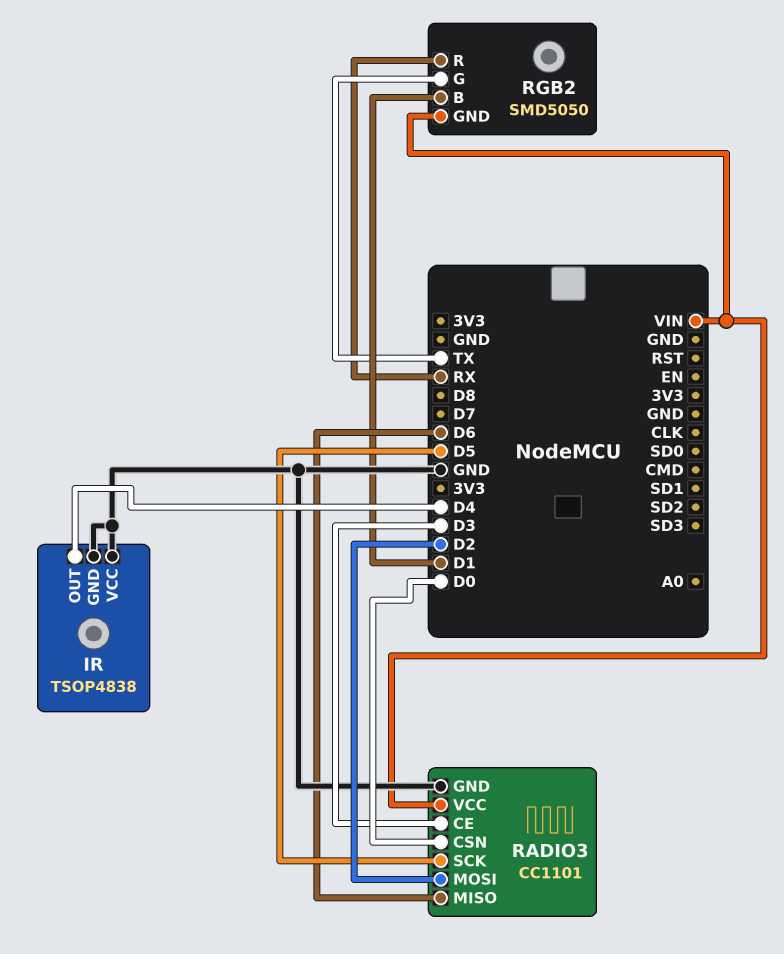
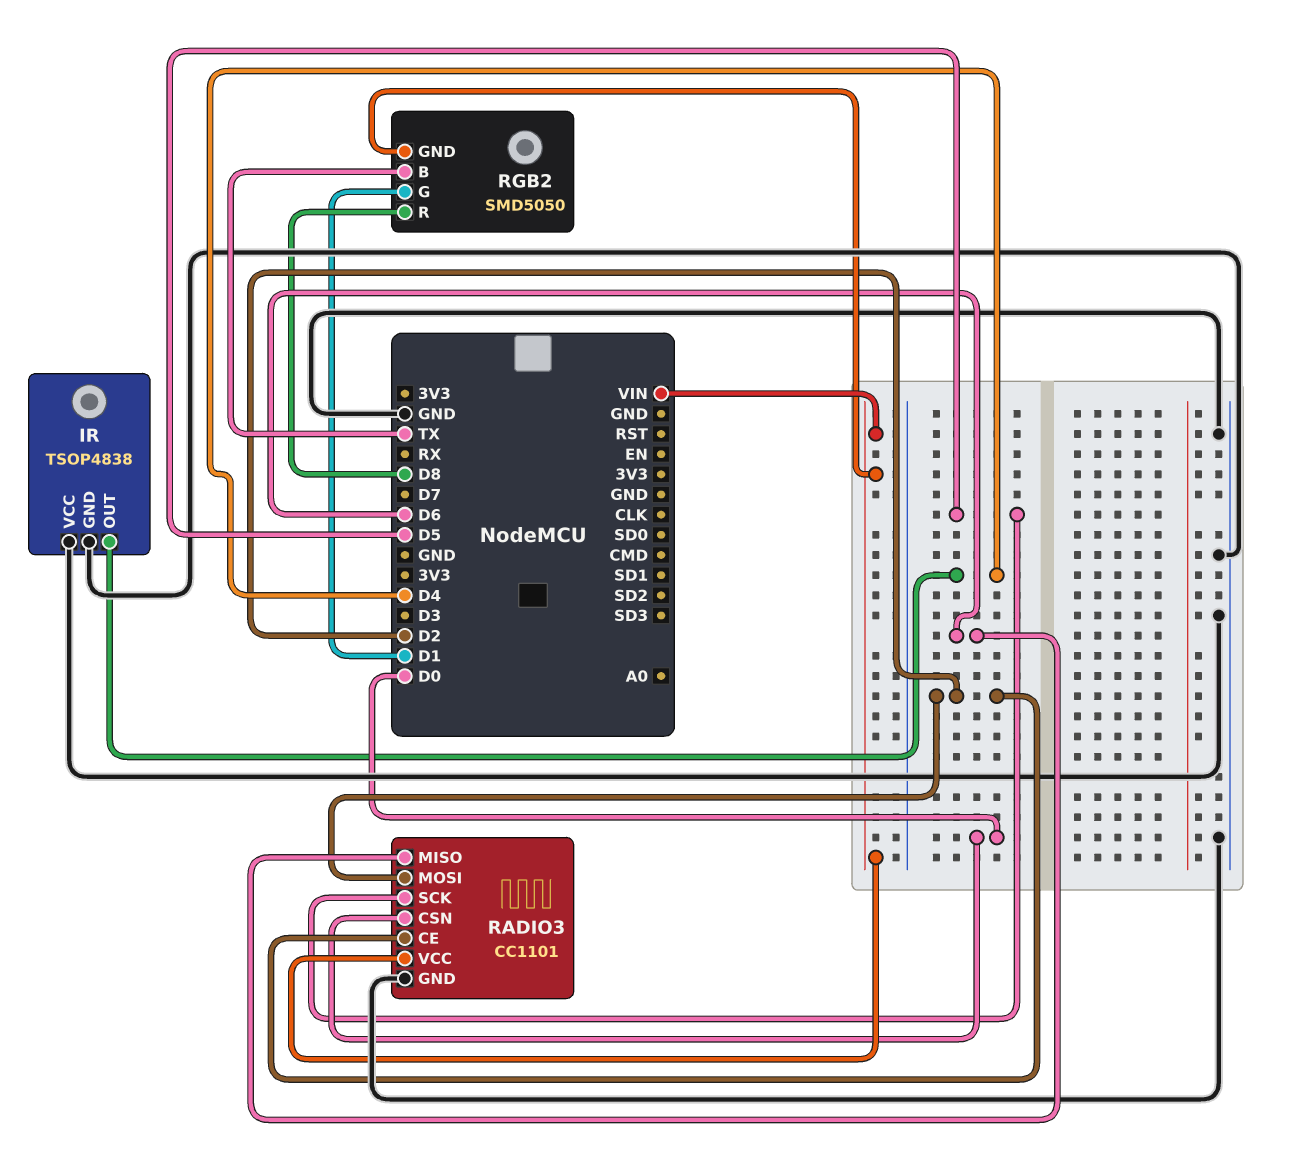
RADIO3 pin CE: D3 -> D2
RGB2 pin B: D1 -> TX
RGB2 pin G: TX -> D1
RGB2 pin R: RX -> D8

